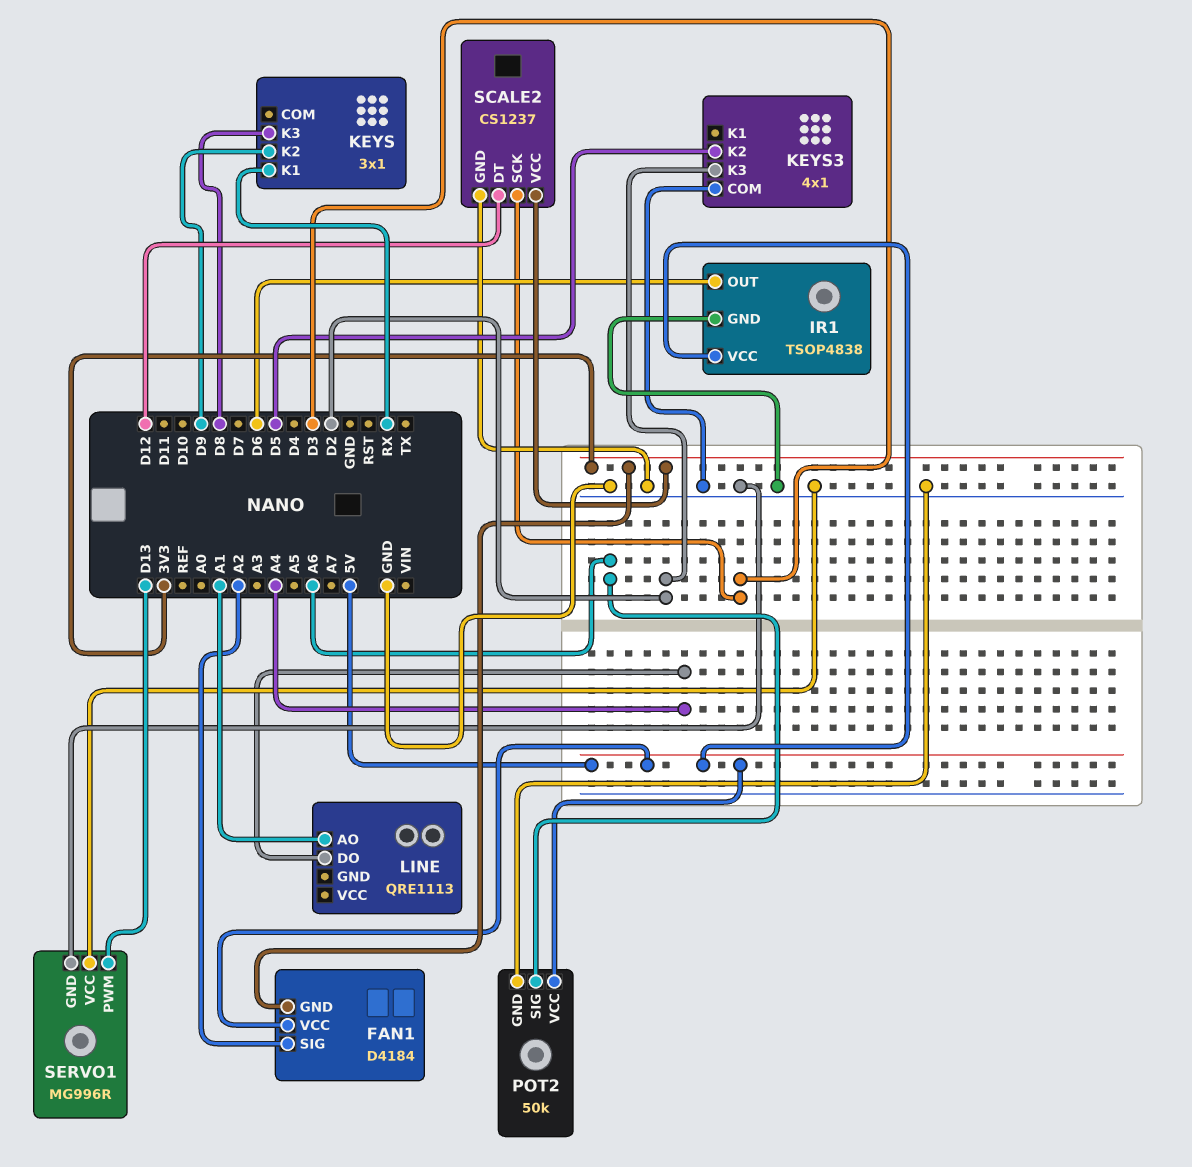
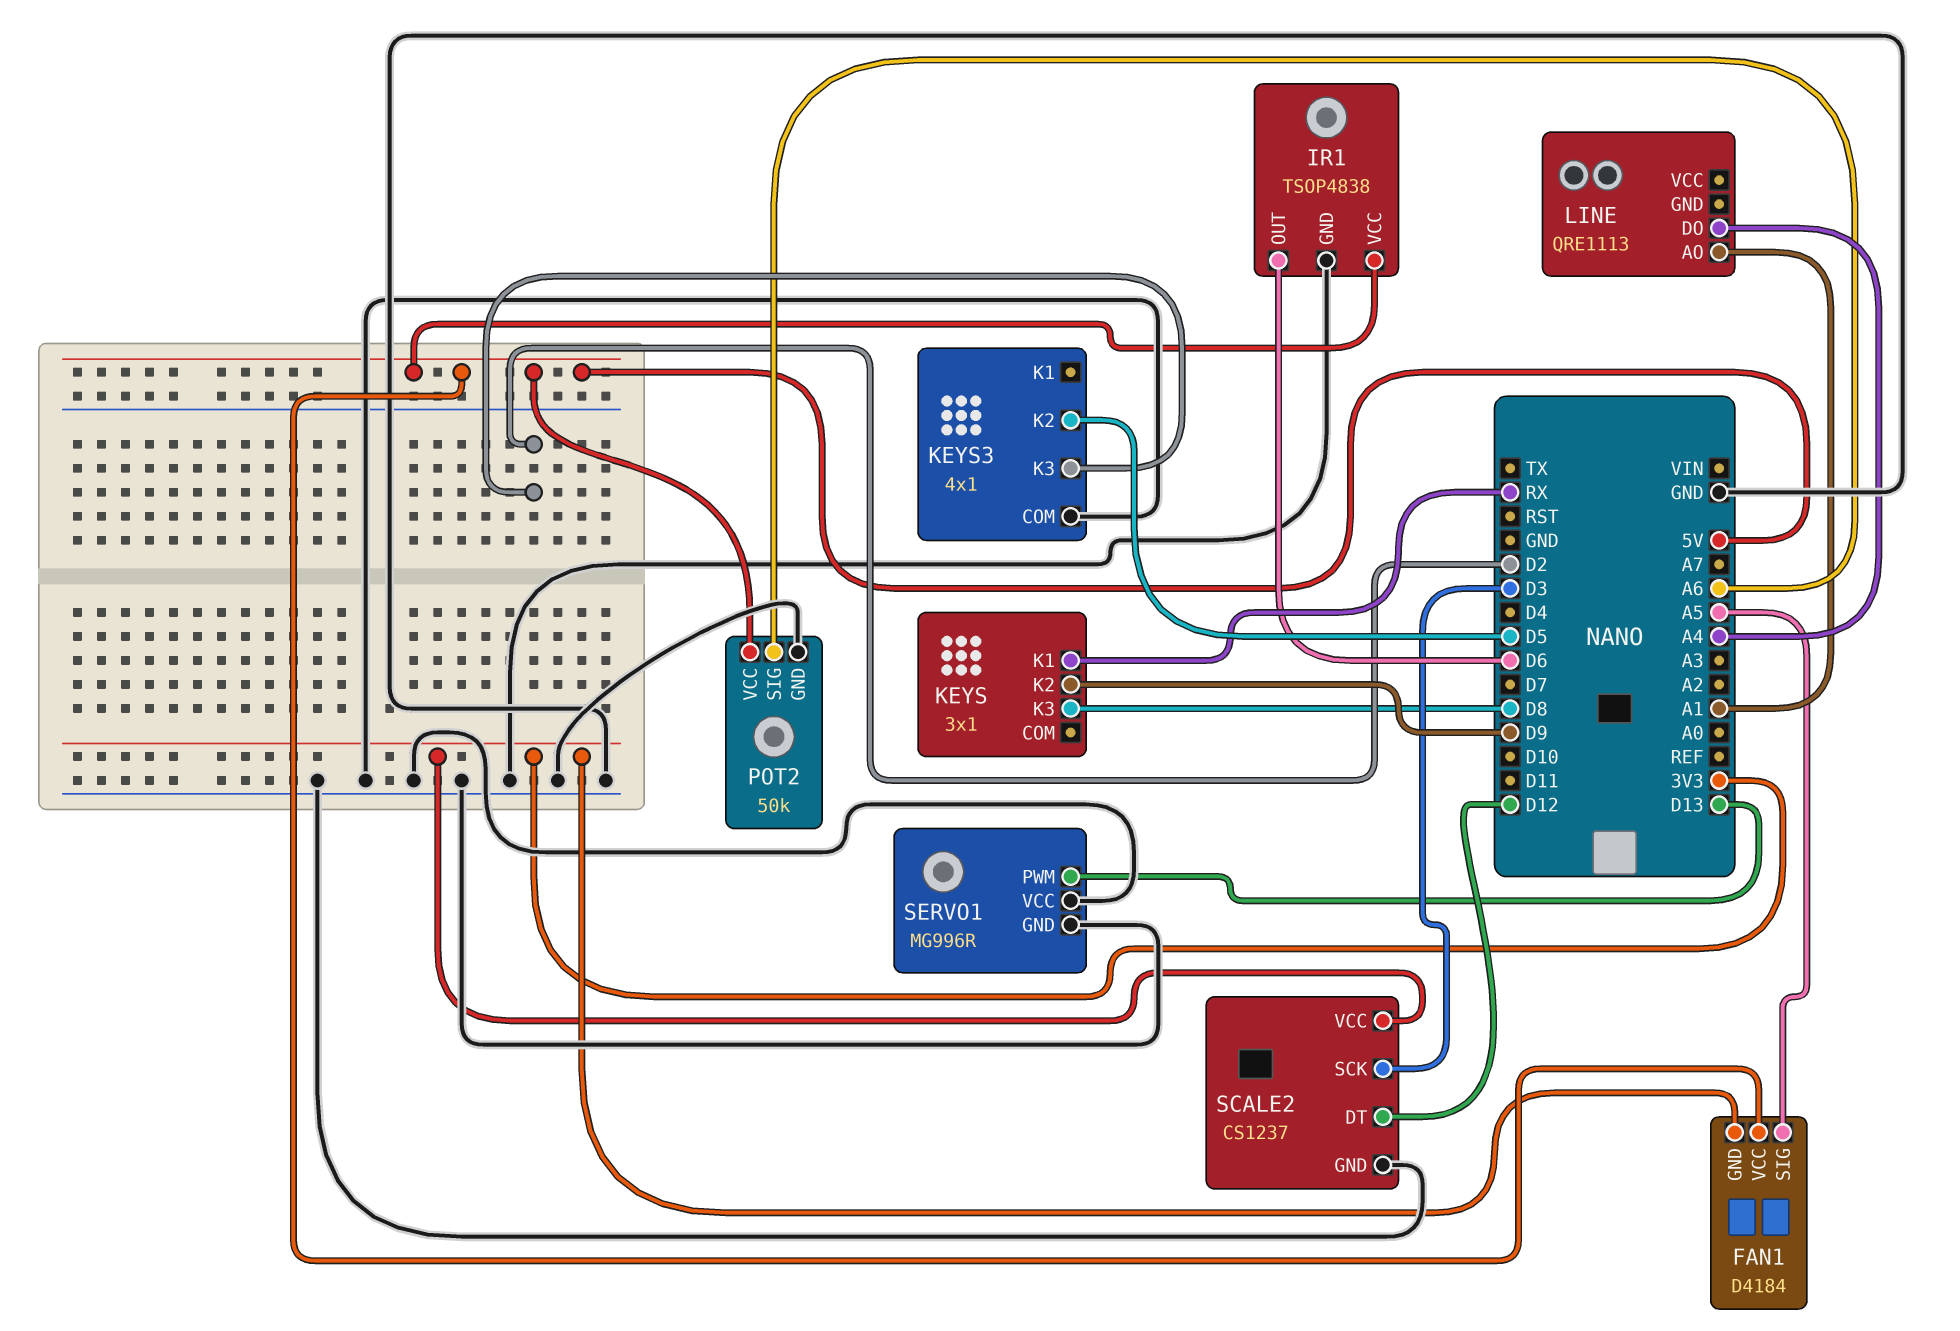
FAN1 pin SIG: A2 -> A5

